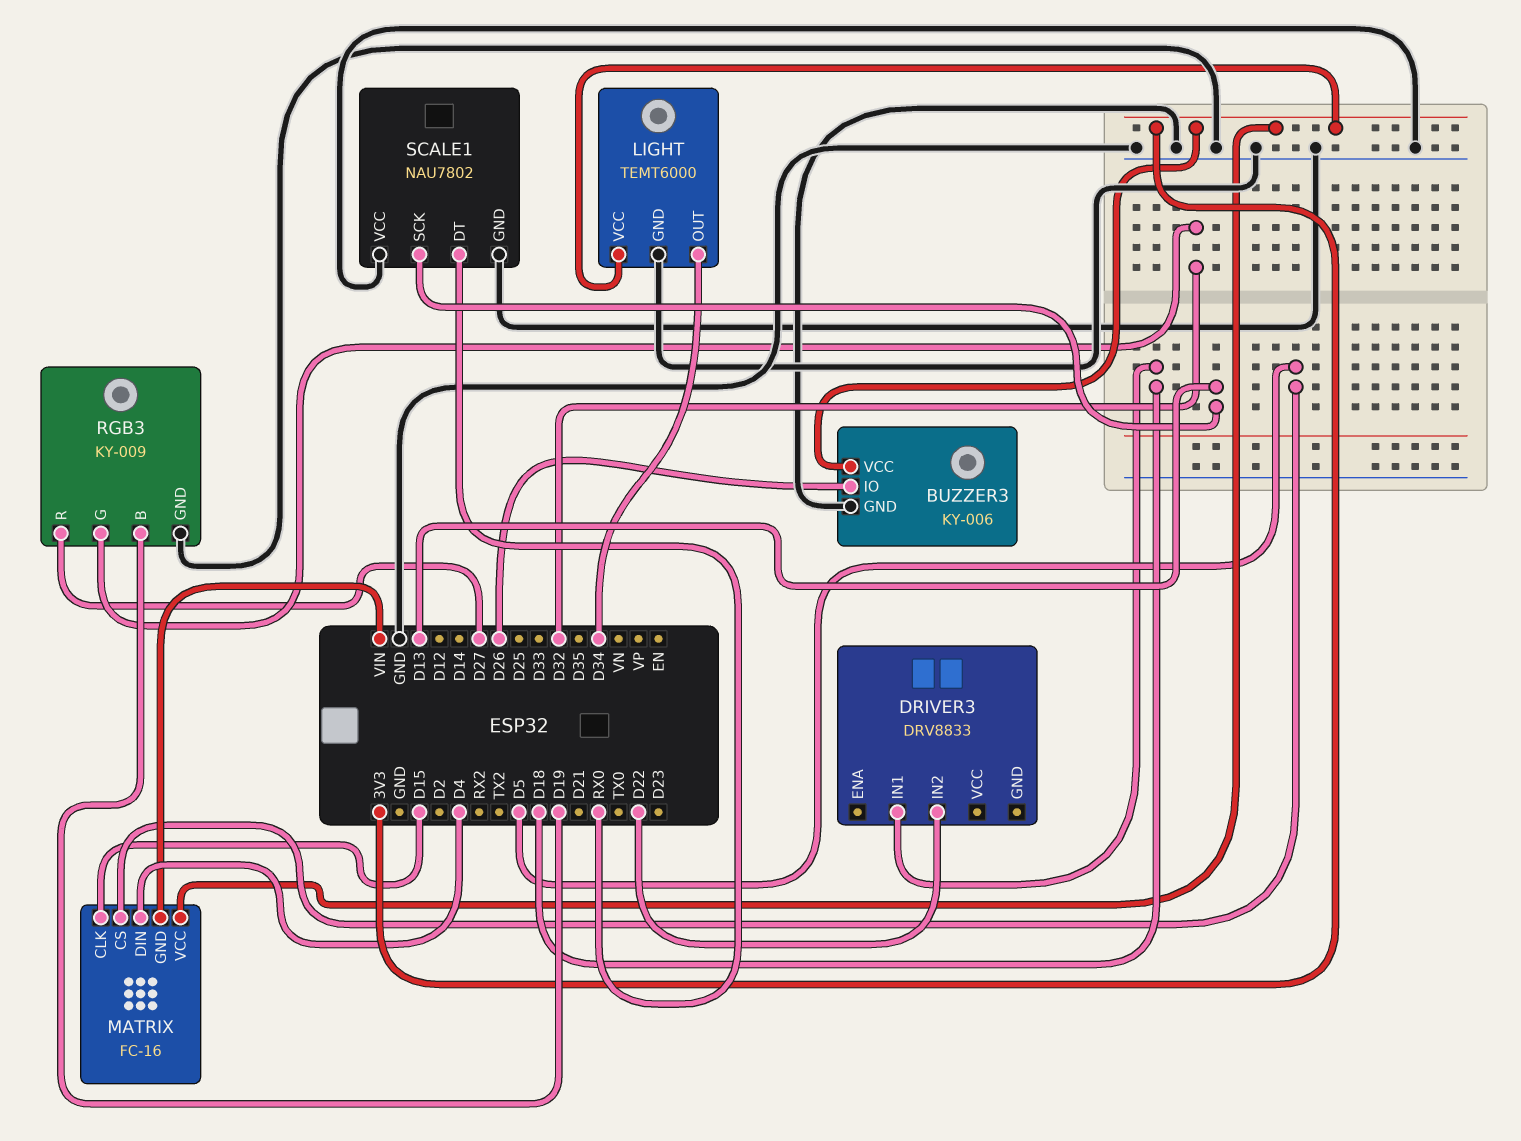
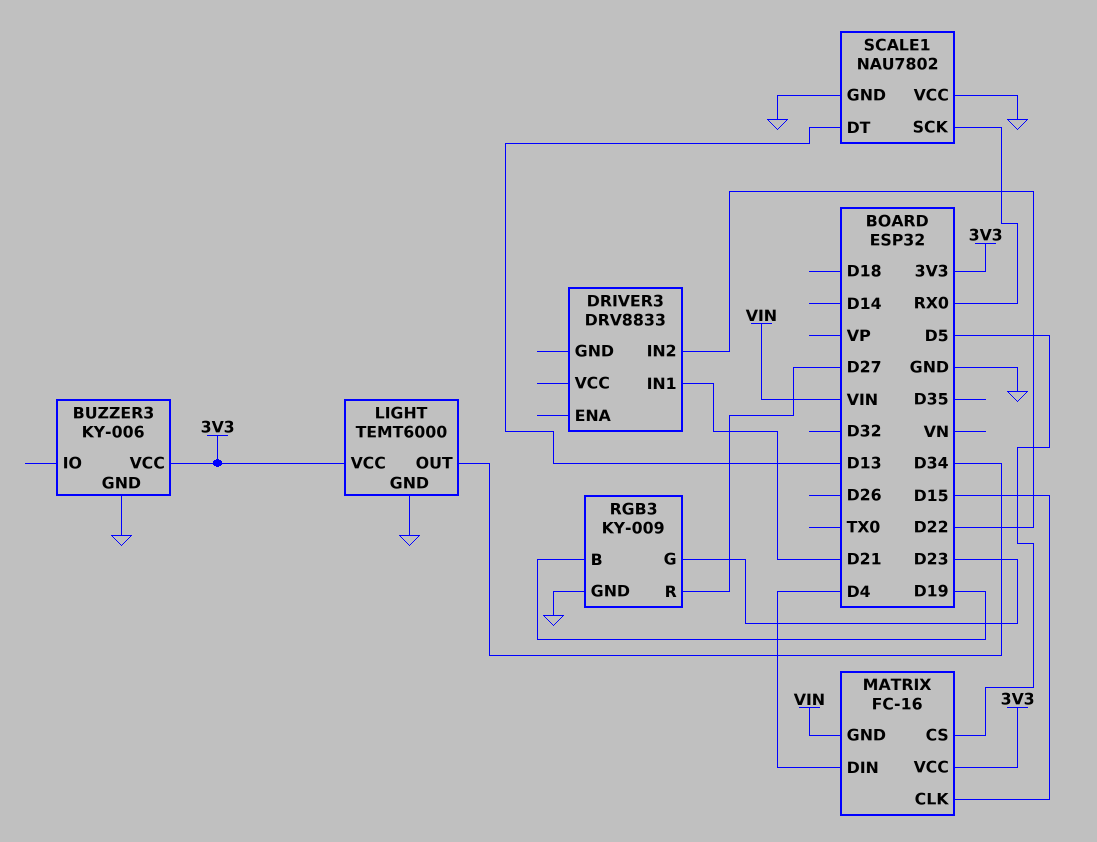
BUZZER3 pin IO: D26 -> none
DRIVER3 pin IN1: D18 -> D21
RGB3 pin G: D32 -> D23
SCALE1 pin DT: RX0 -> D13
SCALE1 pin SCK: D13 -> RX0

